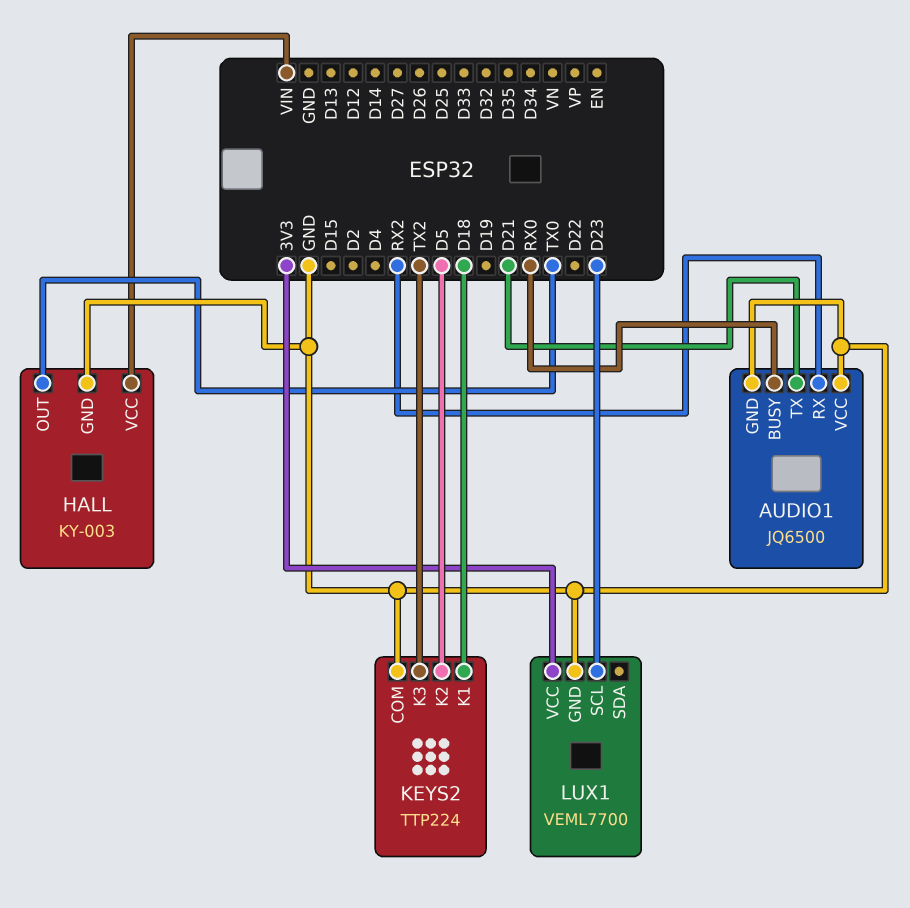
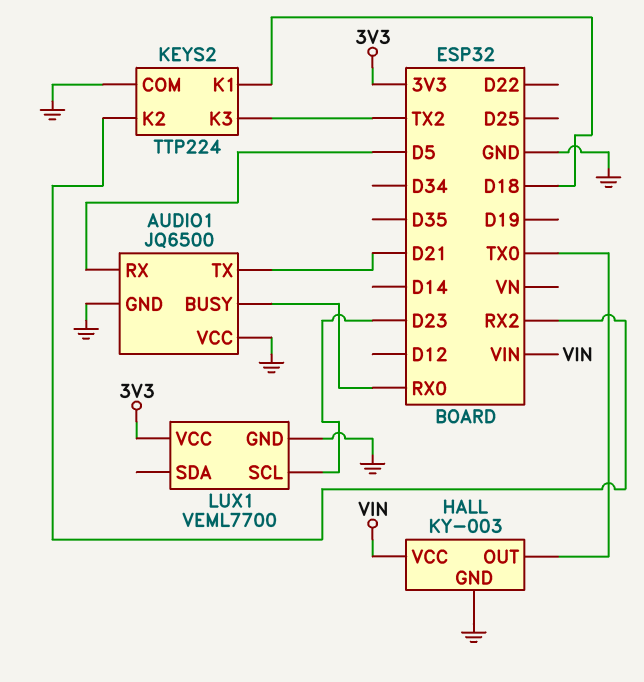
AUDIO1 pin RX: RX2 -> D5
KEYS2 pin K2: D5 -> RX2

